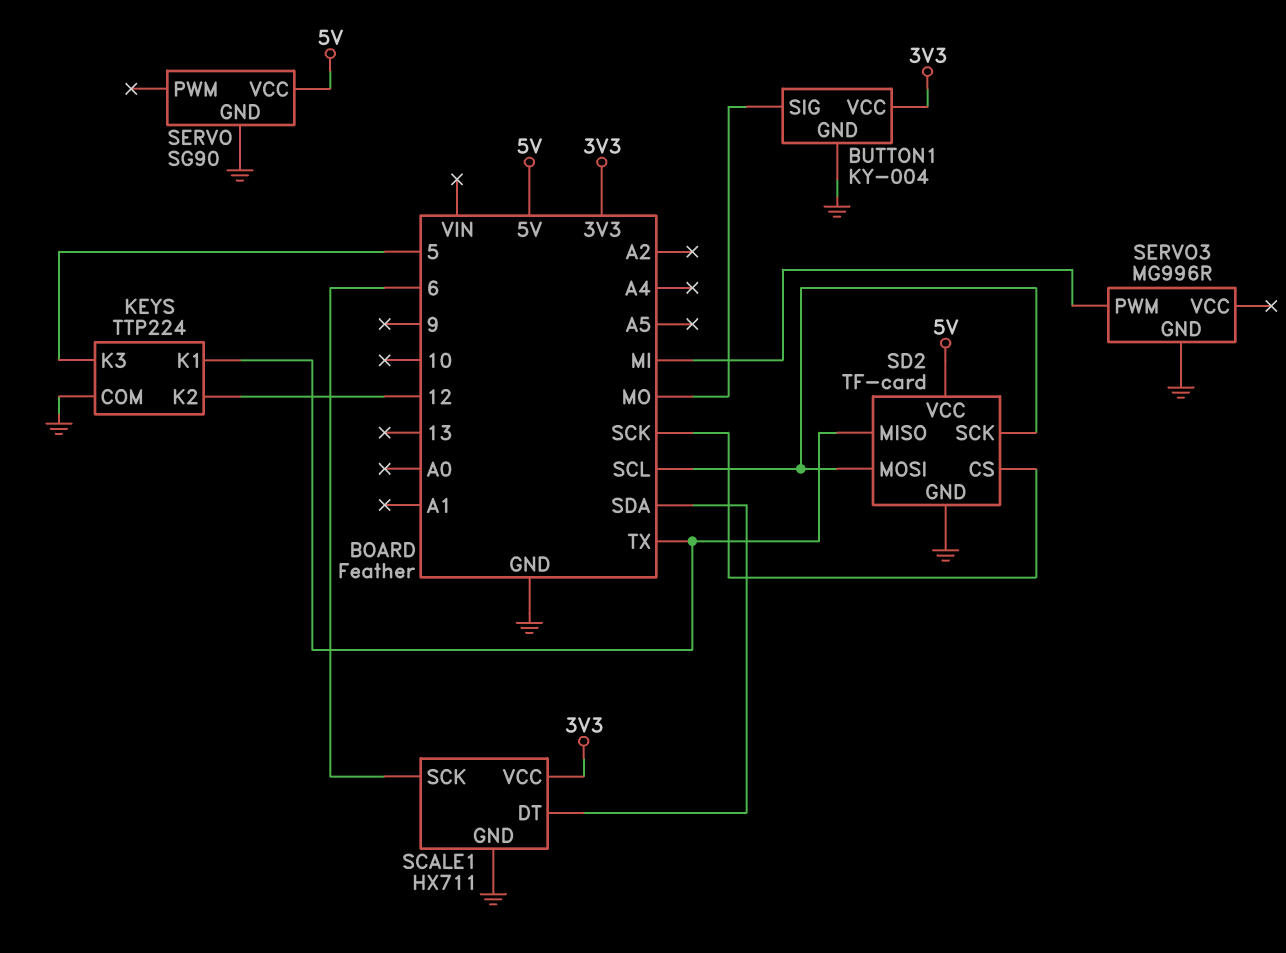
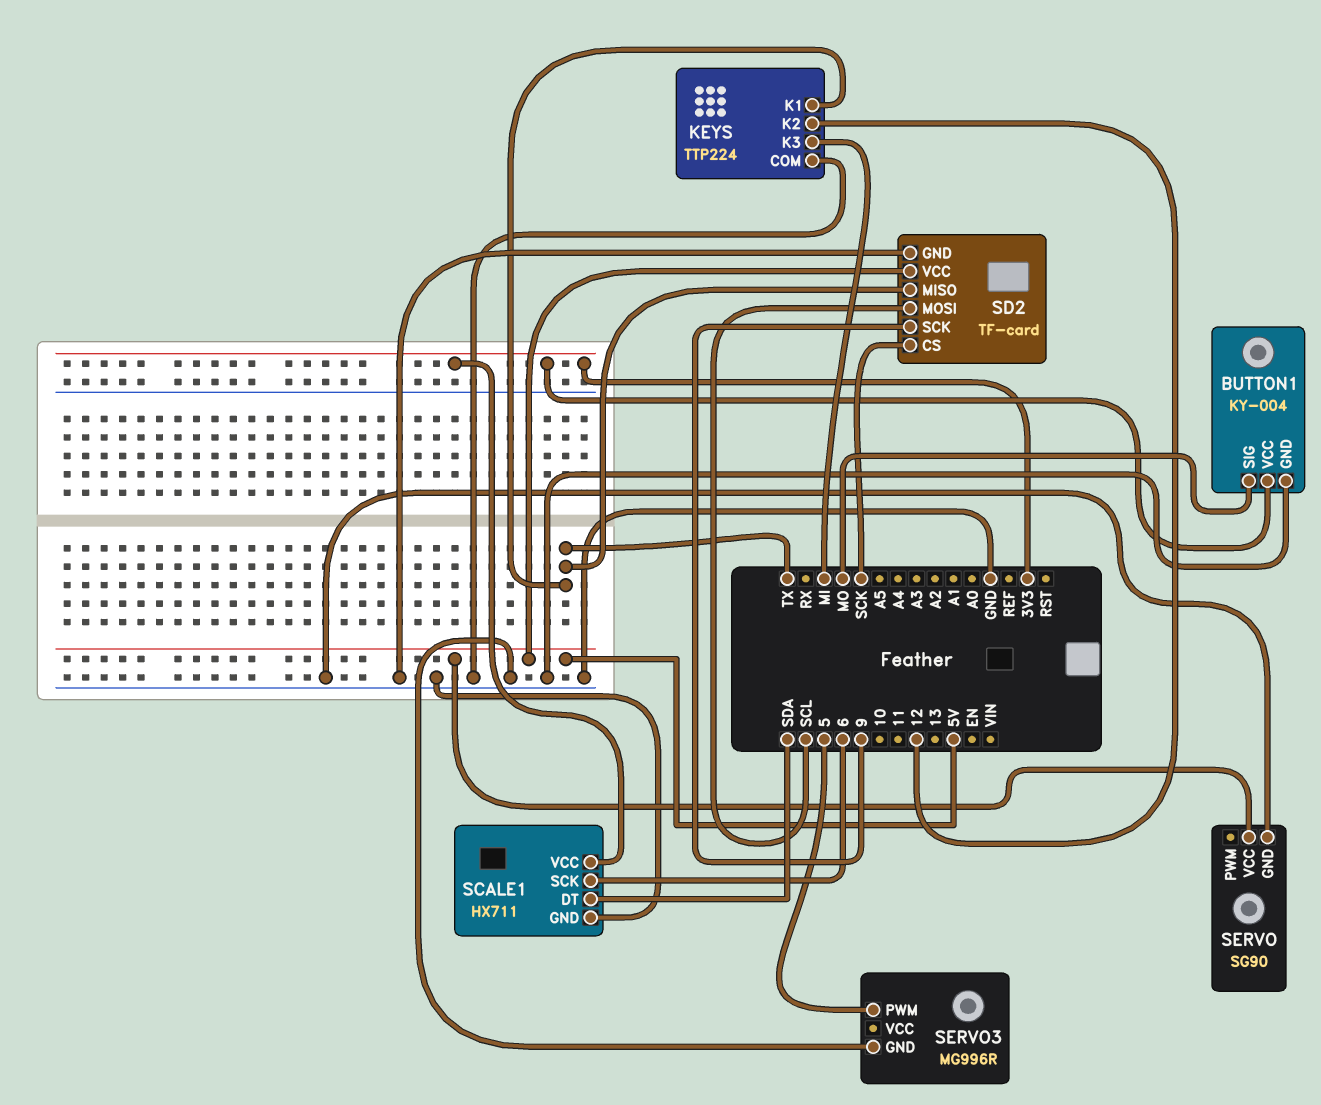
KEYS pin K3: 5 -> MI
SD2 pin SCK: SCL -> 9
SERVO3 pin PWM: MI -> 5

